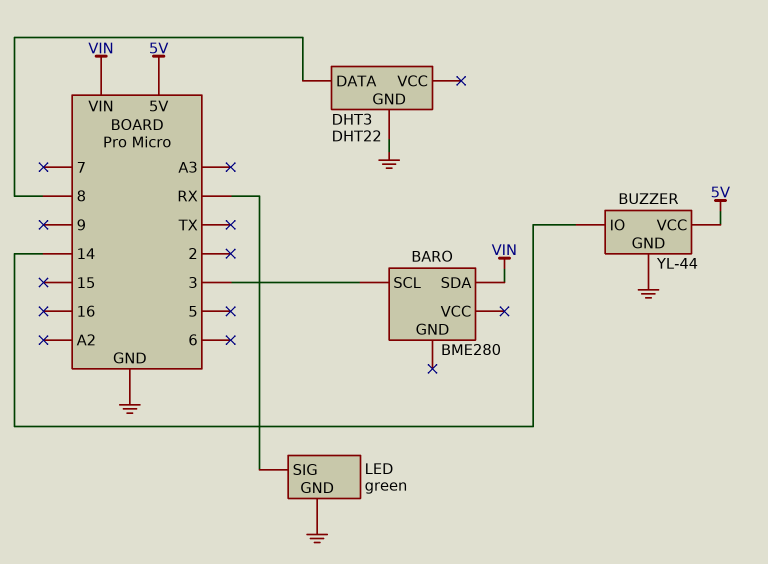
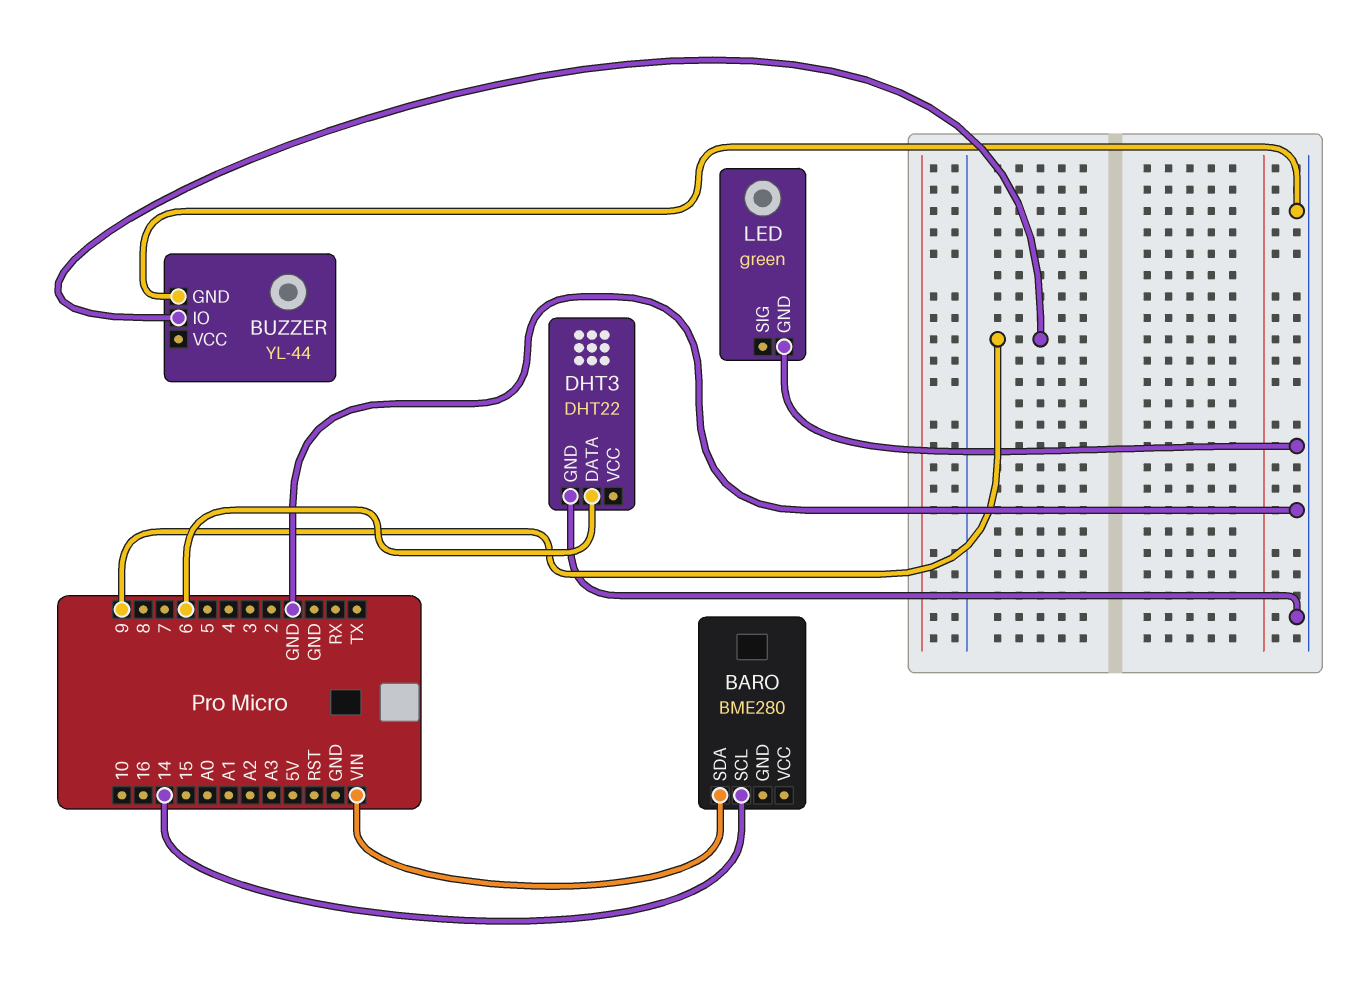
BARO pin SCL: 3 -> 14
BUZZER pin IO: 14 -> 9
BUZZER pin VCC: 5V -> none
DHT3 pin DATA: 8 -> 6
LED pin SIG: RX -> none

